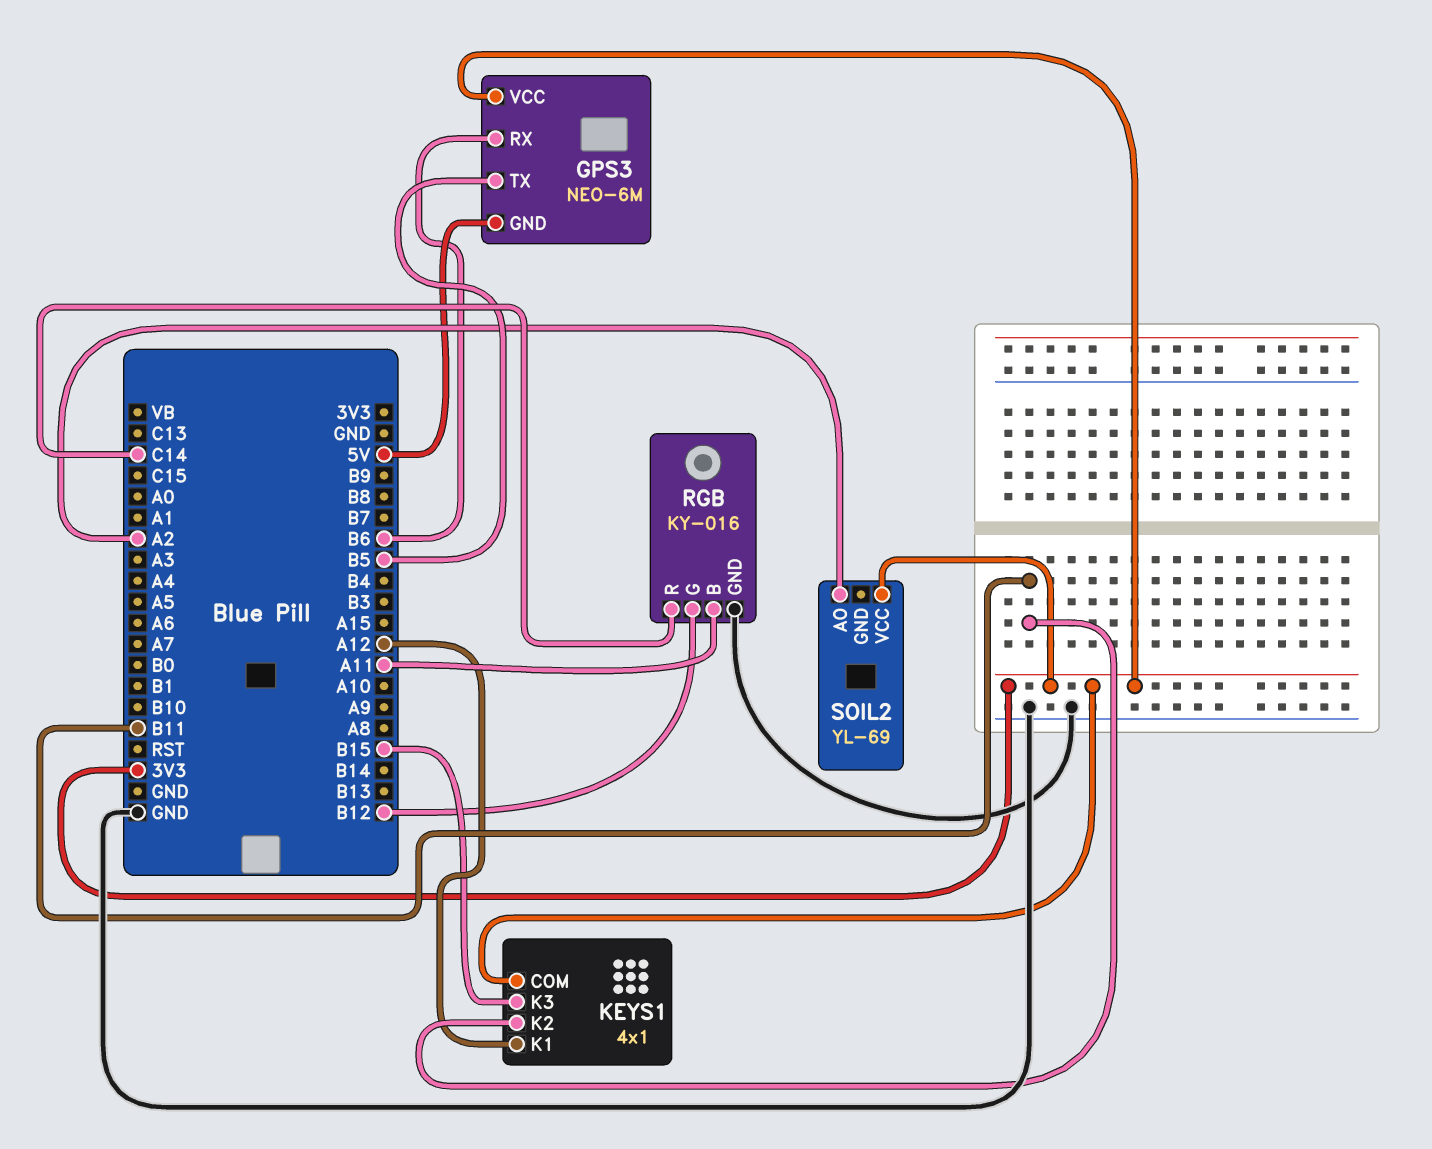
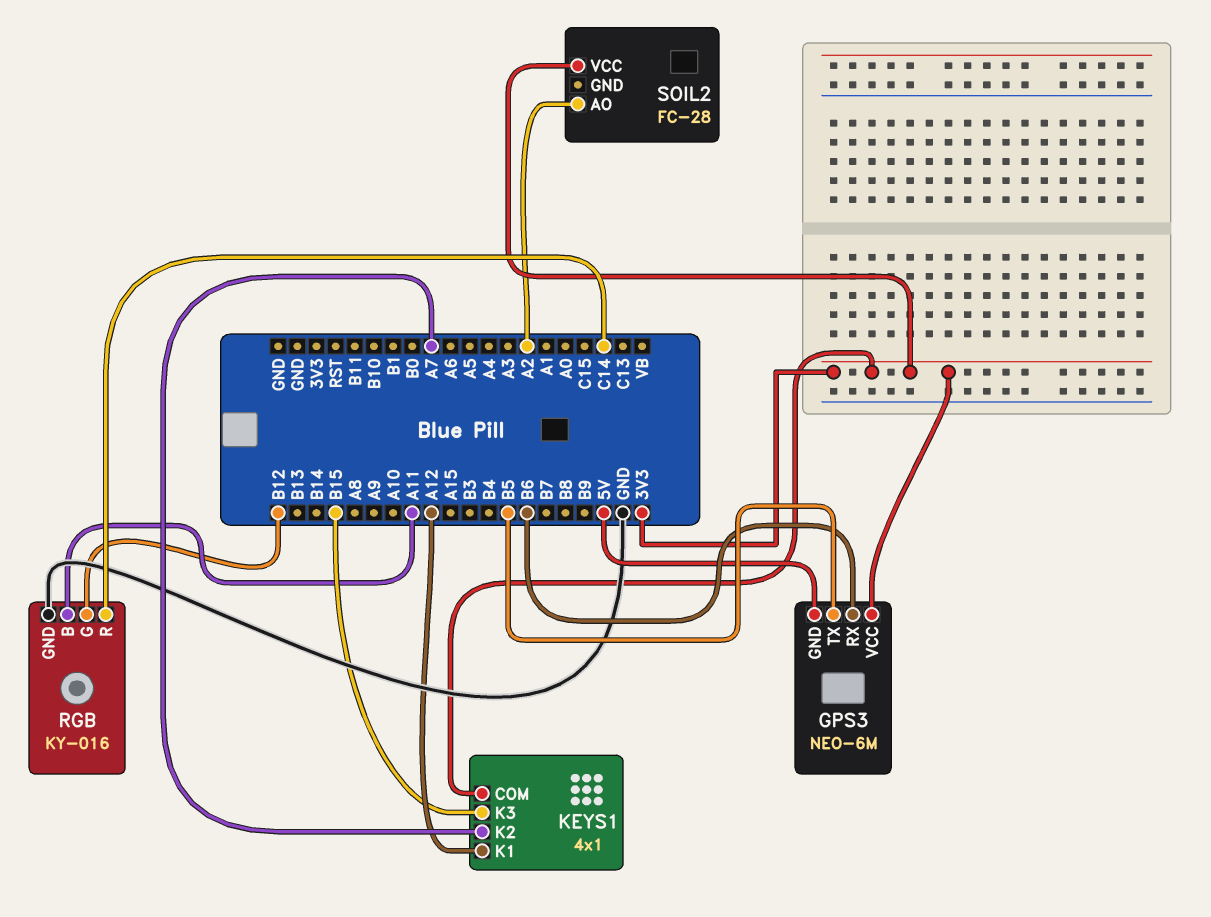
KEYS1 pin K2: B11 -> A7
SOIL2: YL-69 -> FC-28

